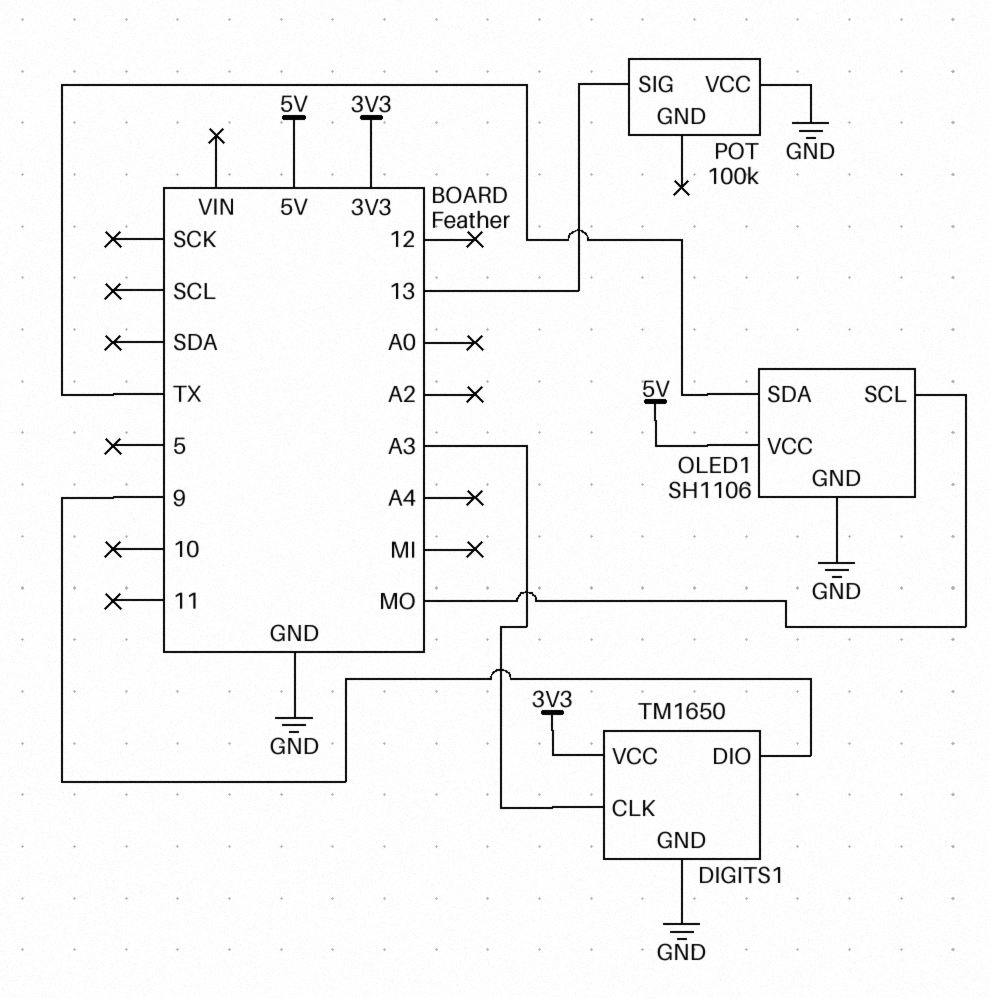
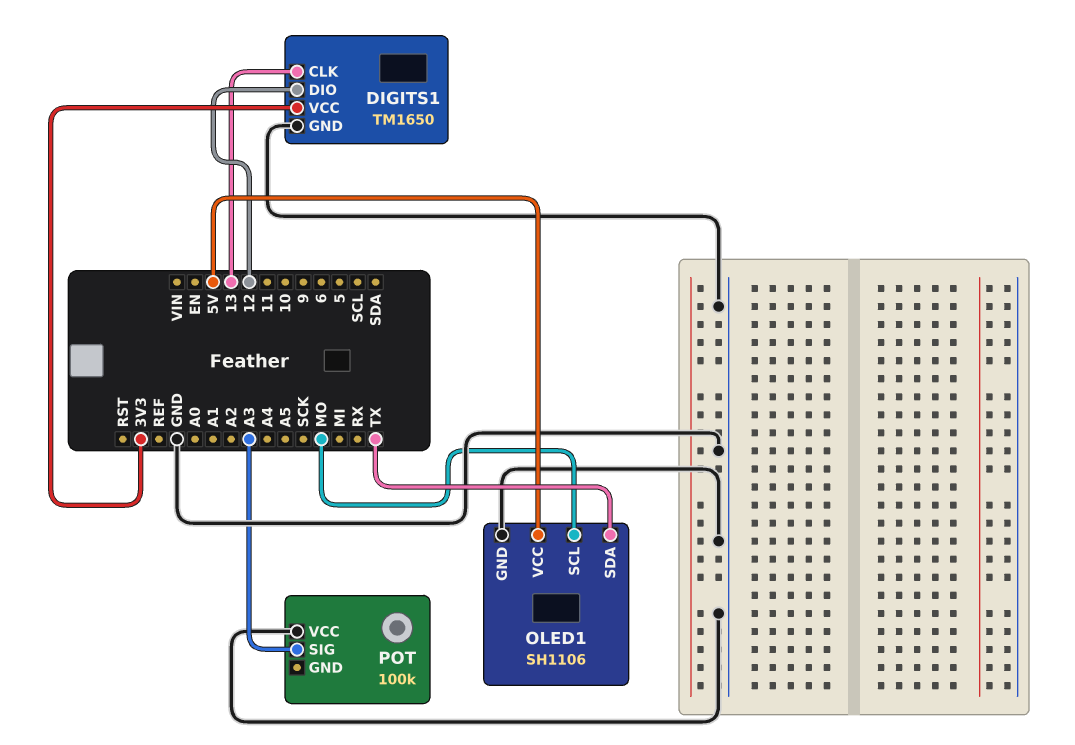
DIGITS1 pin CLK: A3 -> 13
DIGITS1 pin DIO: 9 -> 12
POT pin SIG: 13 -> A3

